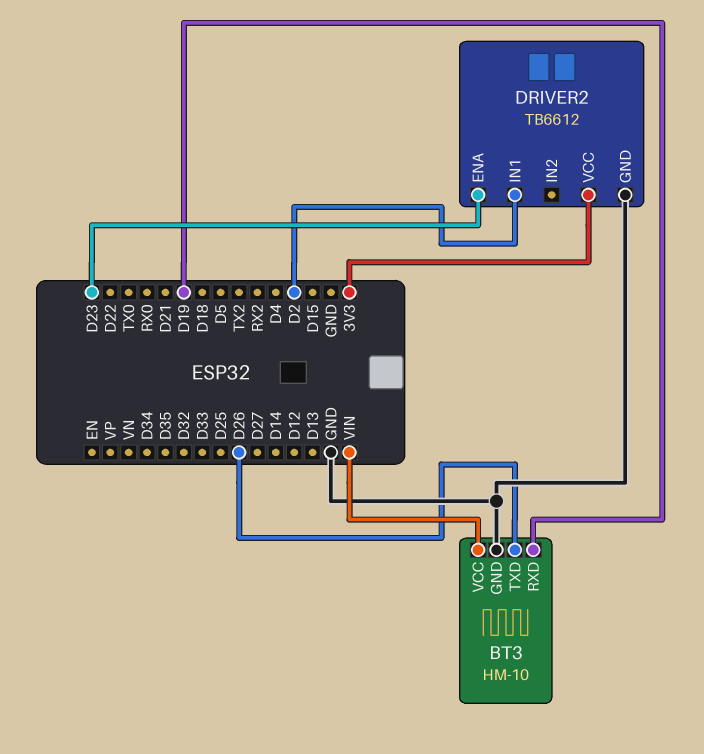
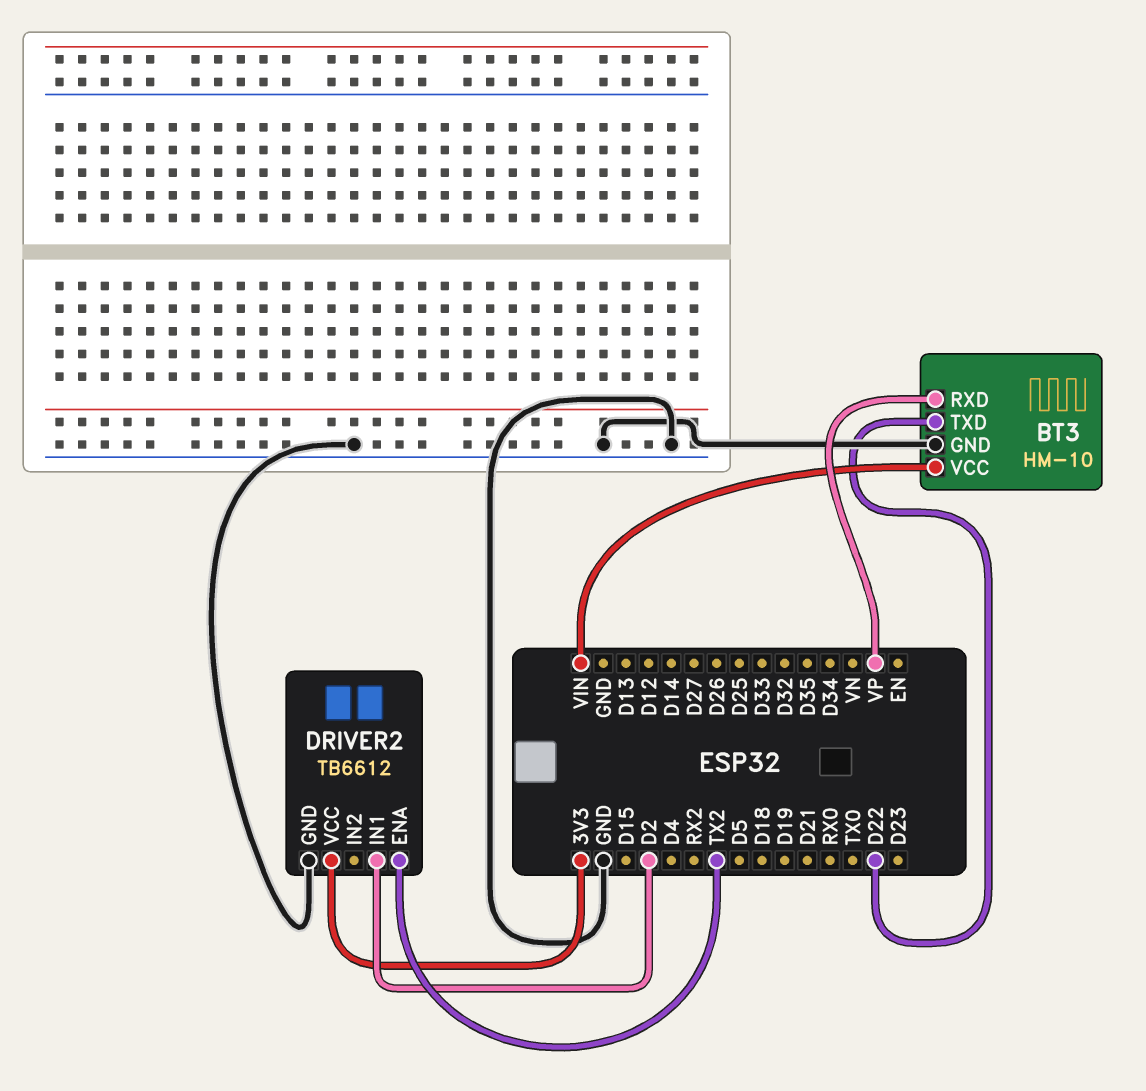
BT3 pin RXD: D19 -> VP
BT3 pin TXD: D26 -> D22
DRIVER2 pin ENA: D23 -> TX2

